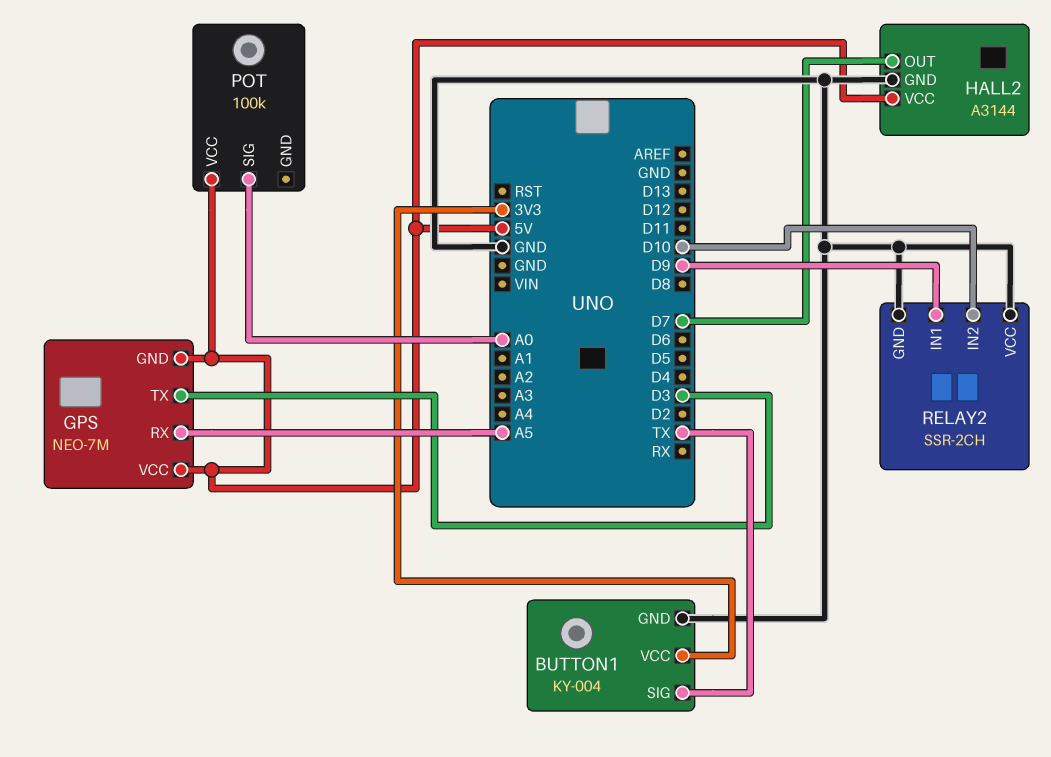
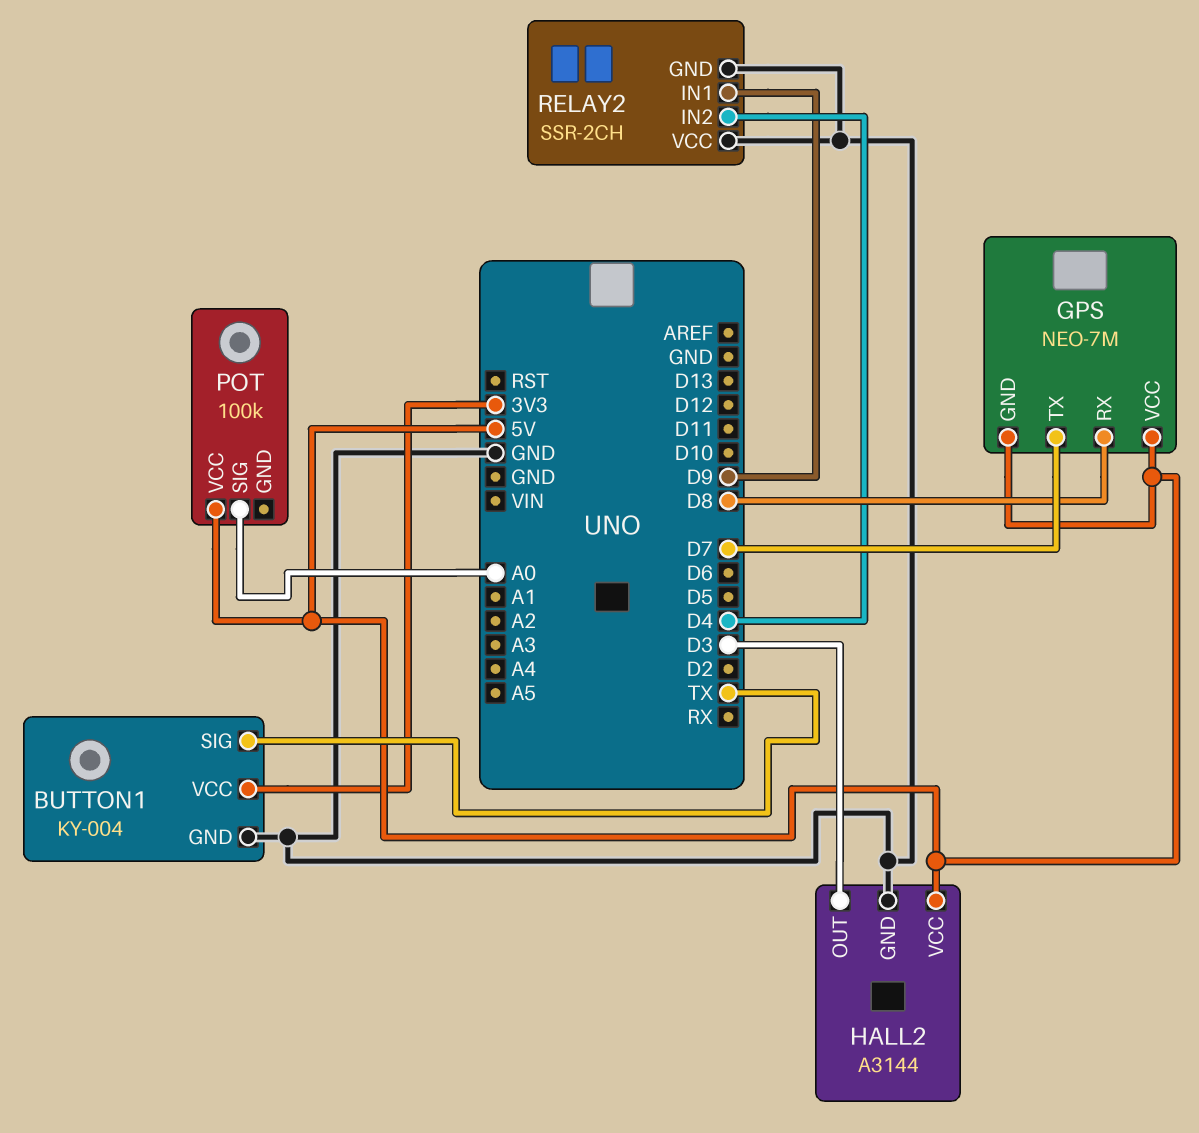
GPS pin RX: A5 -> D8
GPS pin TX: D3 -> D7
HALL2 pin OUT: D7 -> D3
RELAY2 pin IN2: D10 -> D4

